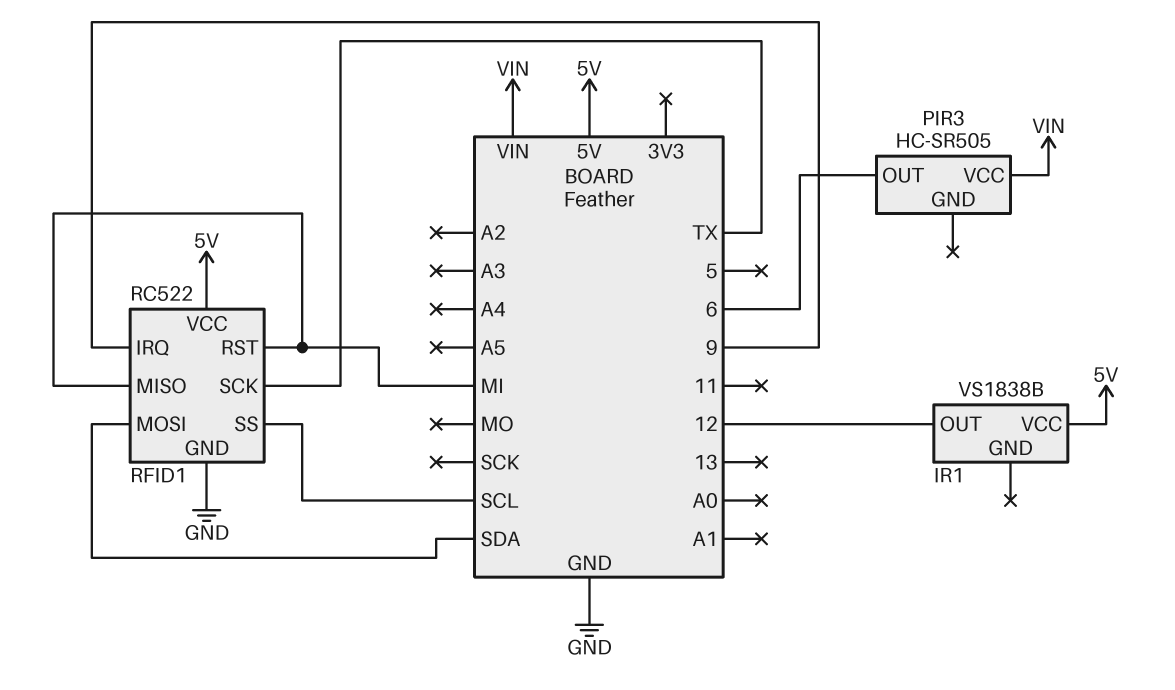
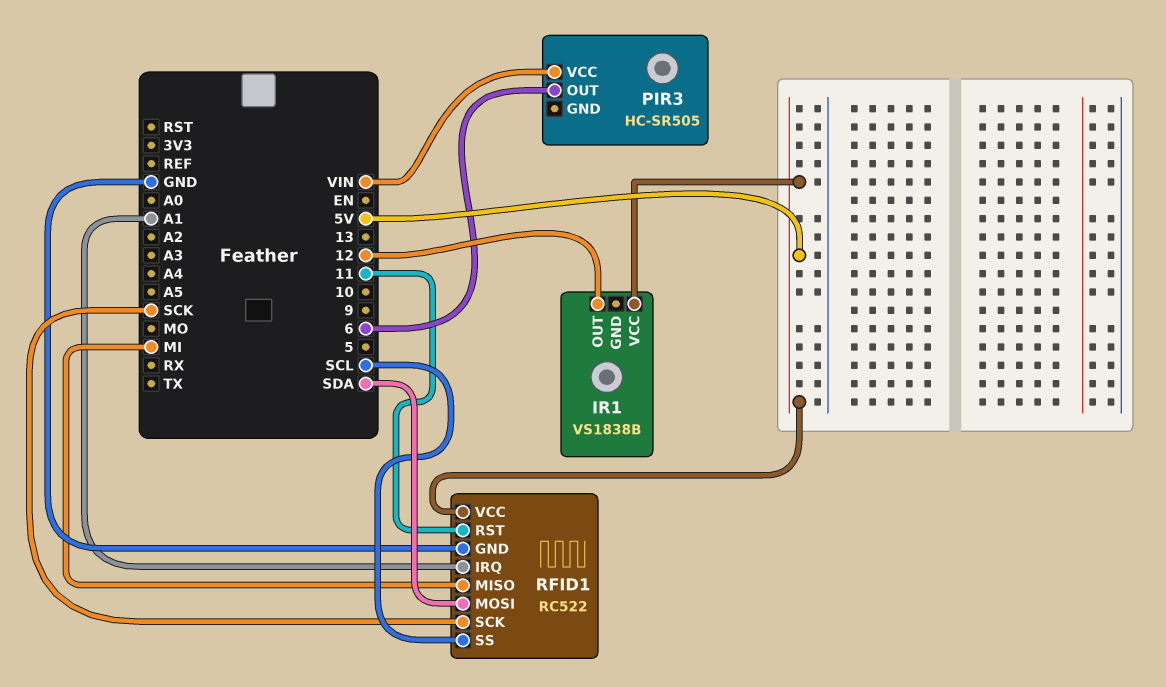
RFID1 pin IRQ: 9 -> A1
RFID1 pin RST: MI -> 11
RFID1 pin SCK: TX -> SCK

